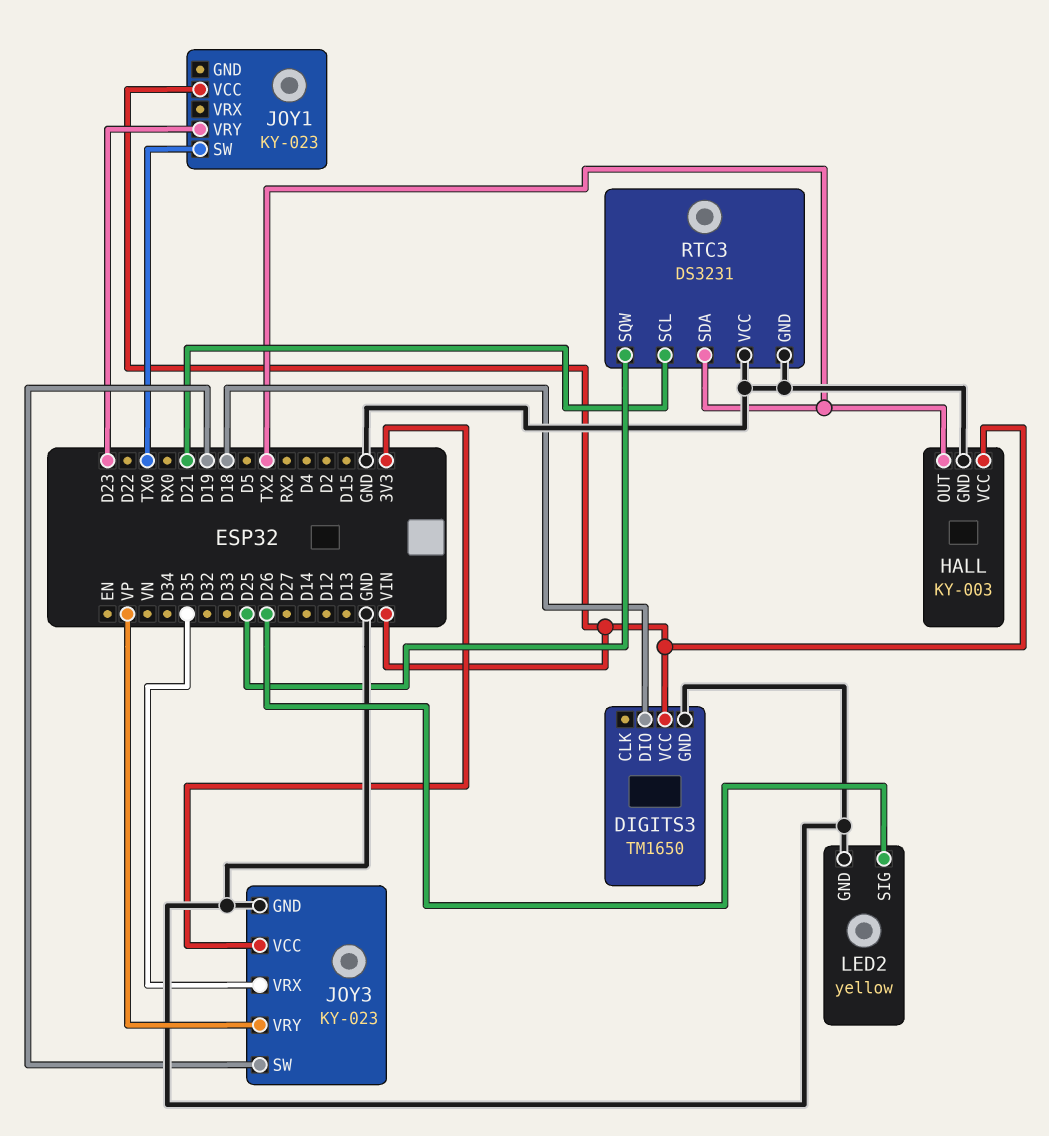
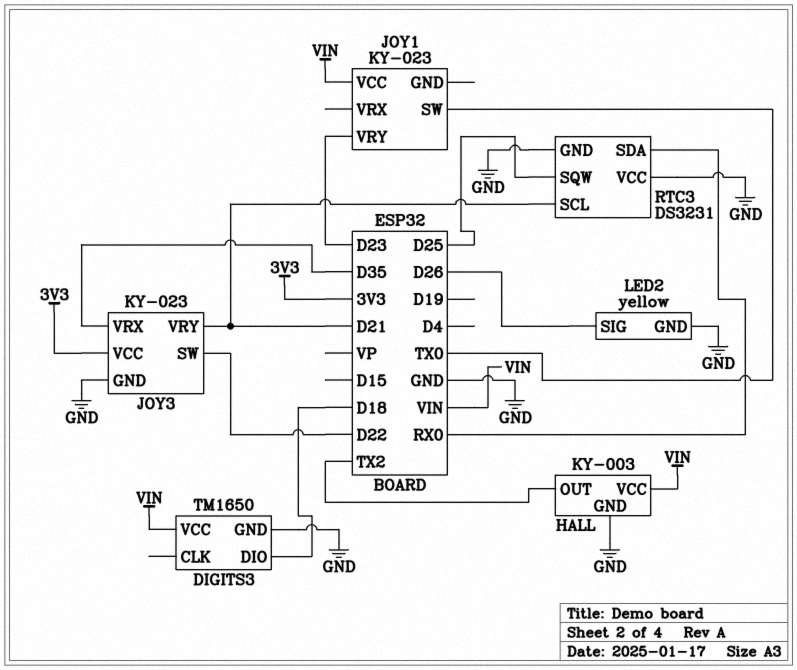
JOY3 pin SW: D19 -> D22
JOY3 pin VRY: VP -> D21
RTC3 pin SDA: TX2 -> RX0

